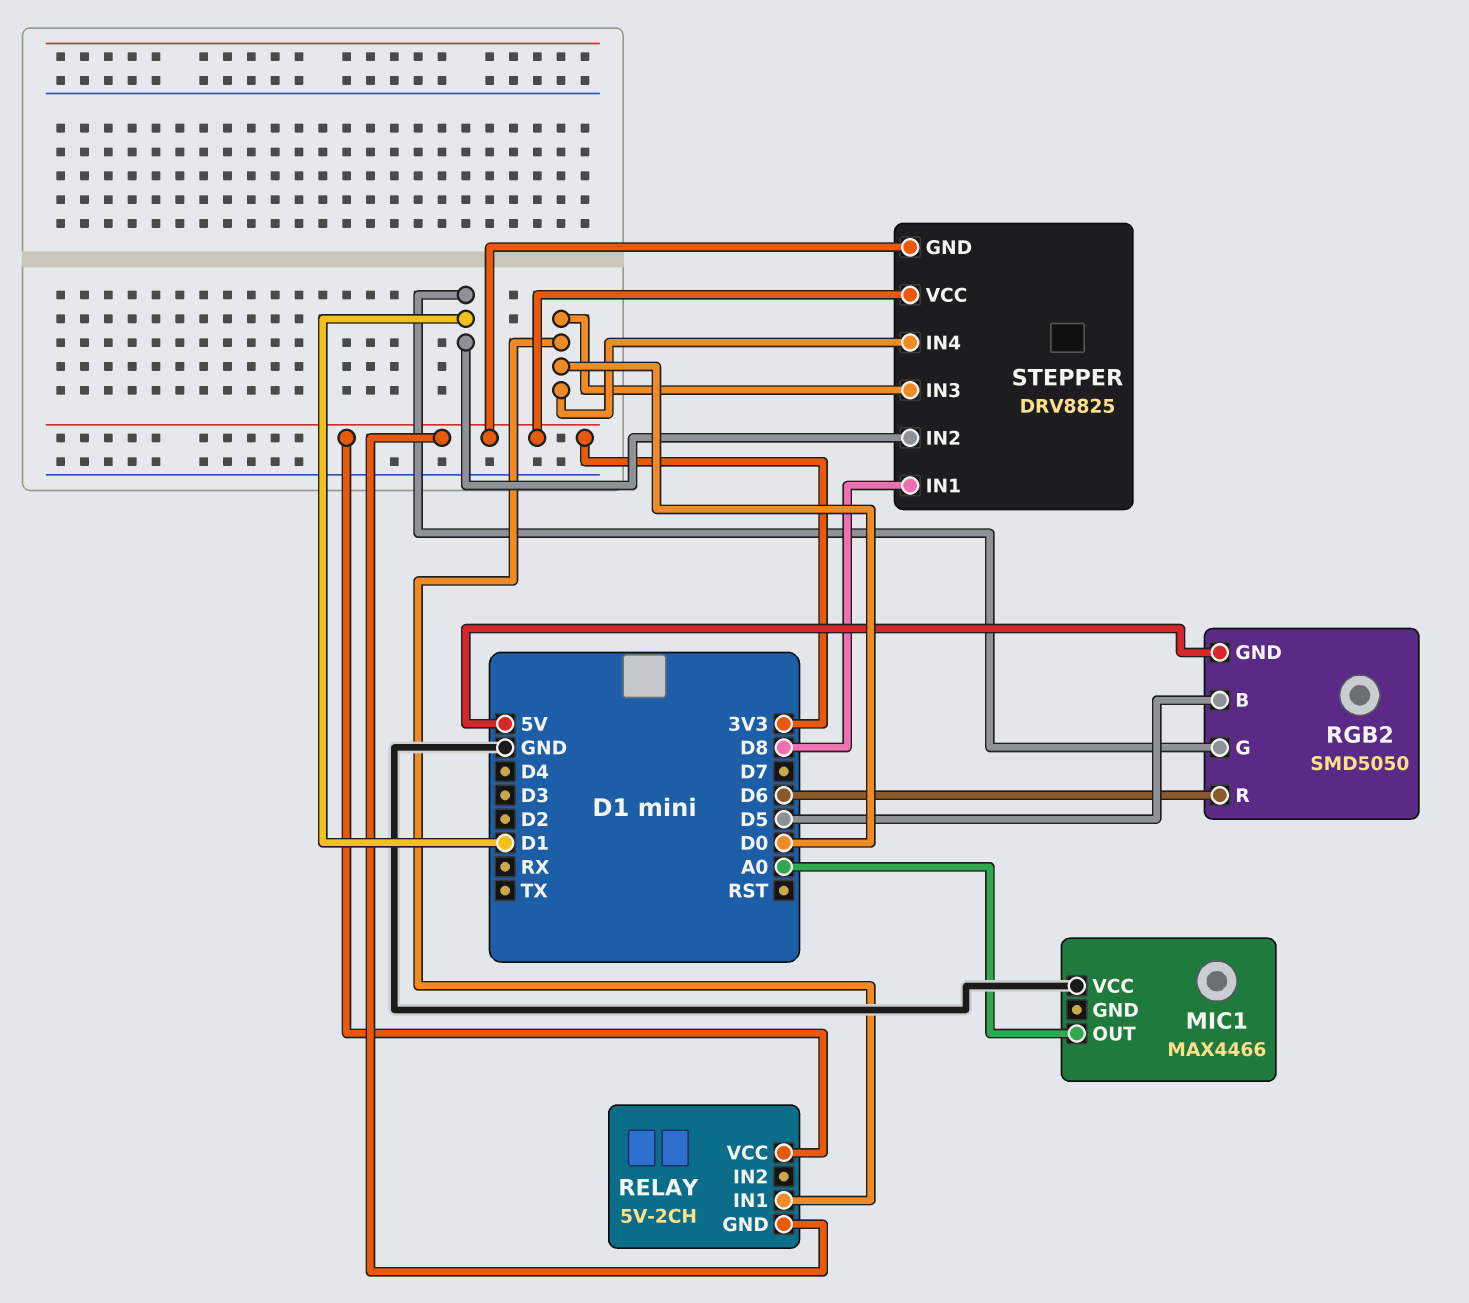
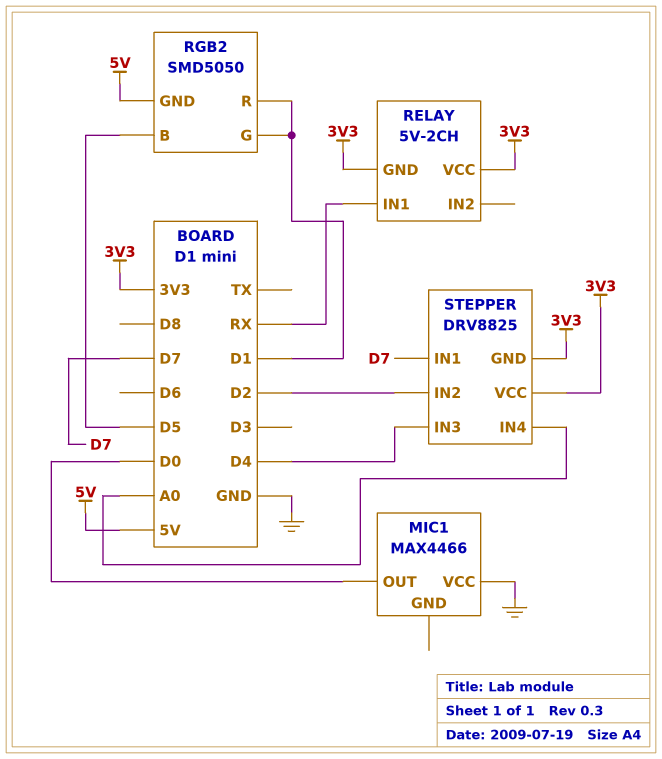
MIC1 pin OUT: A0 -> D0
RELAY pin IN1: D0 -> RX
RGB2 pin R: D6 -> D1
STEPPER pin IN1: D8 -> D7
STEPPER pin IN2: D1 -> D2
STEPPER pin IN3: D0 -> D4
STEPPER pin IN4: D0 -> A0

